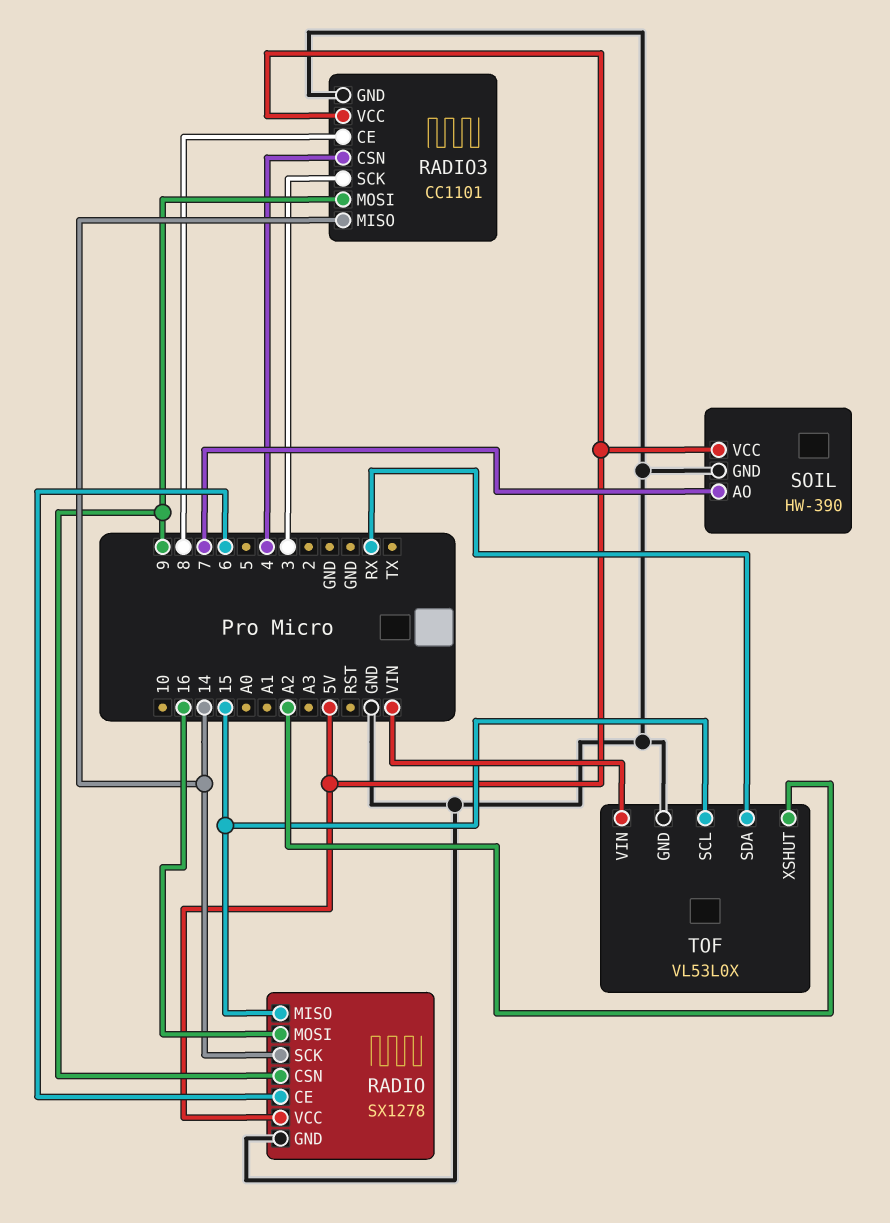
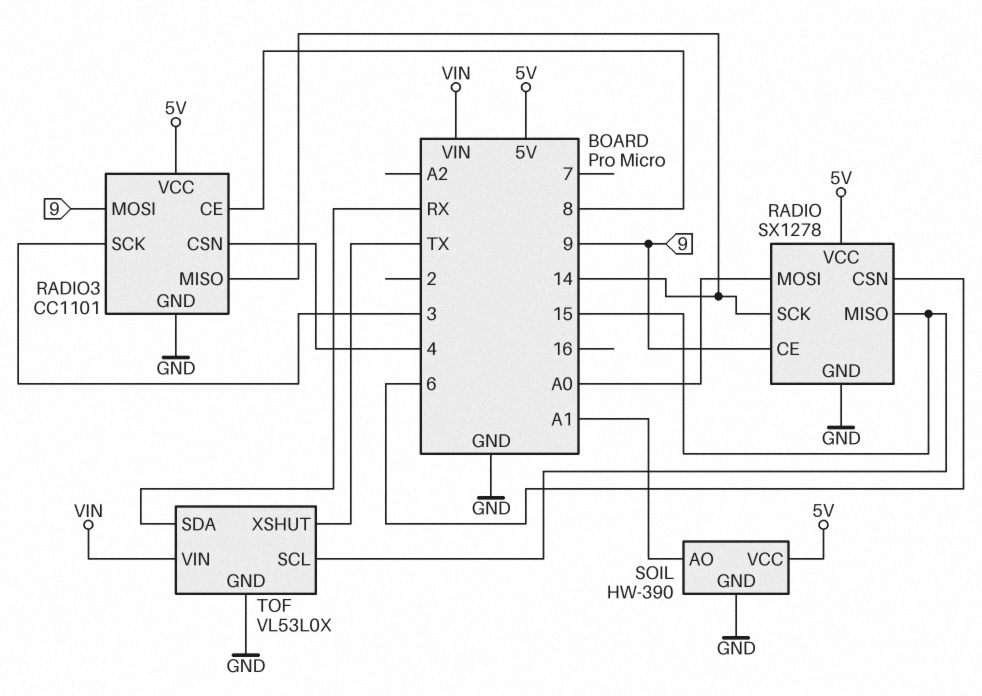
RADIO pin CE: 6 -> 9
RADIO pin CSN: 9 -> 6
RADIO pin MOSI: 16 -> A0
SOIL pin AO: 7 -> A1
TOF pin XSHUT: A2 -> TX

